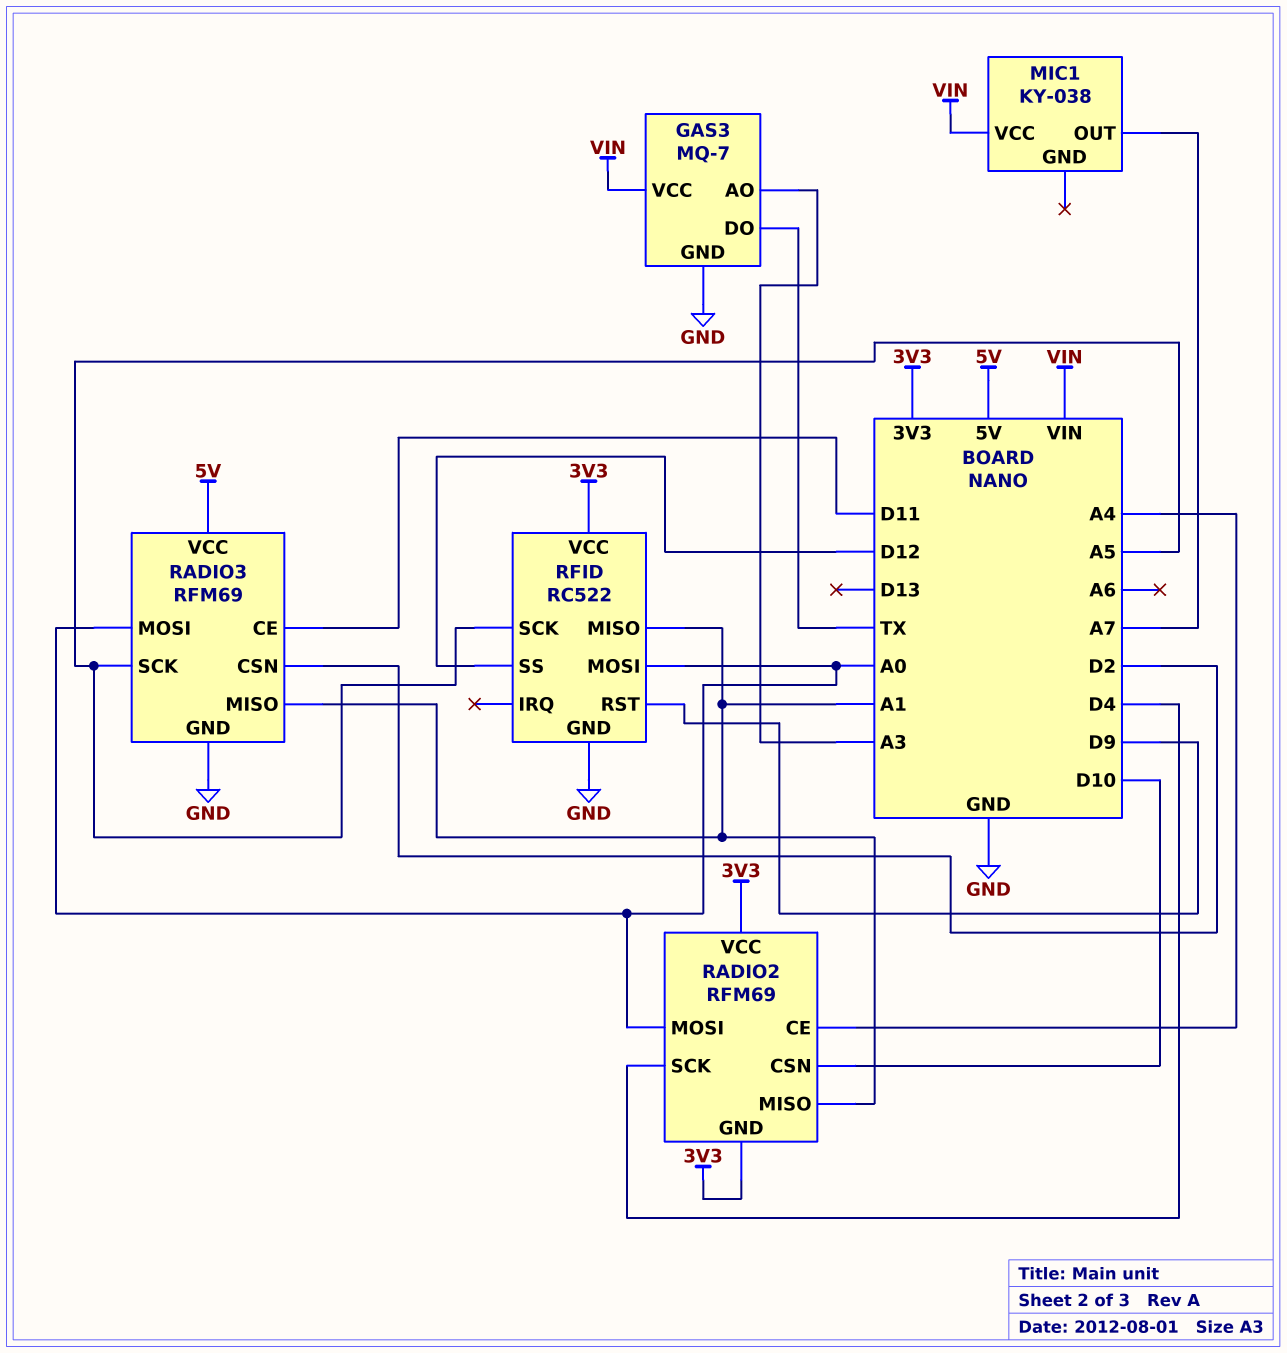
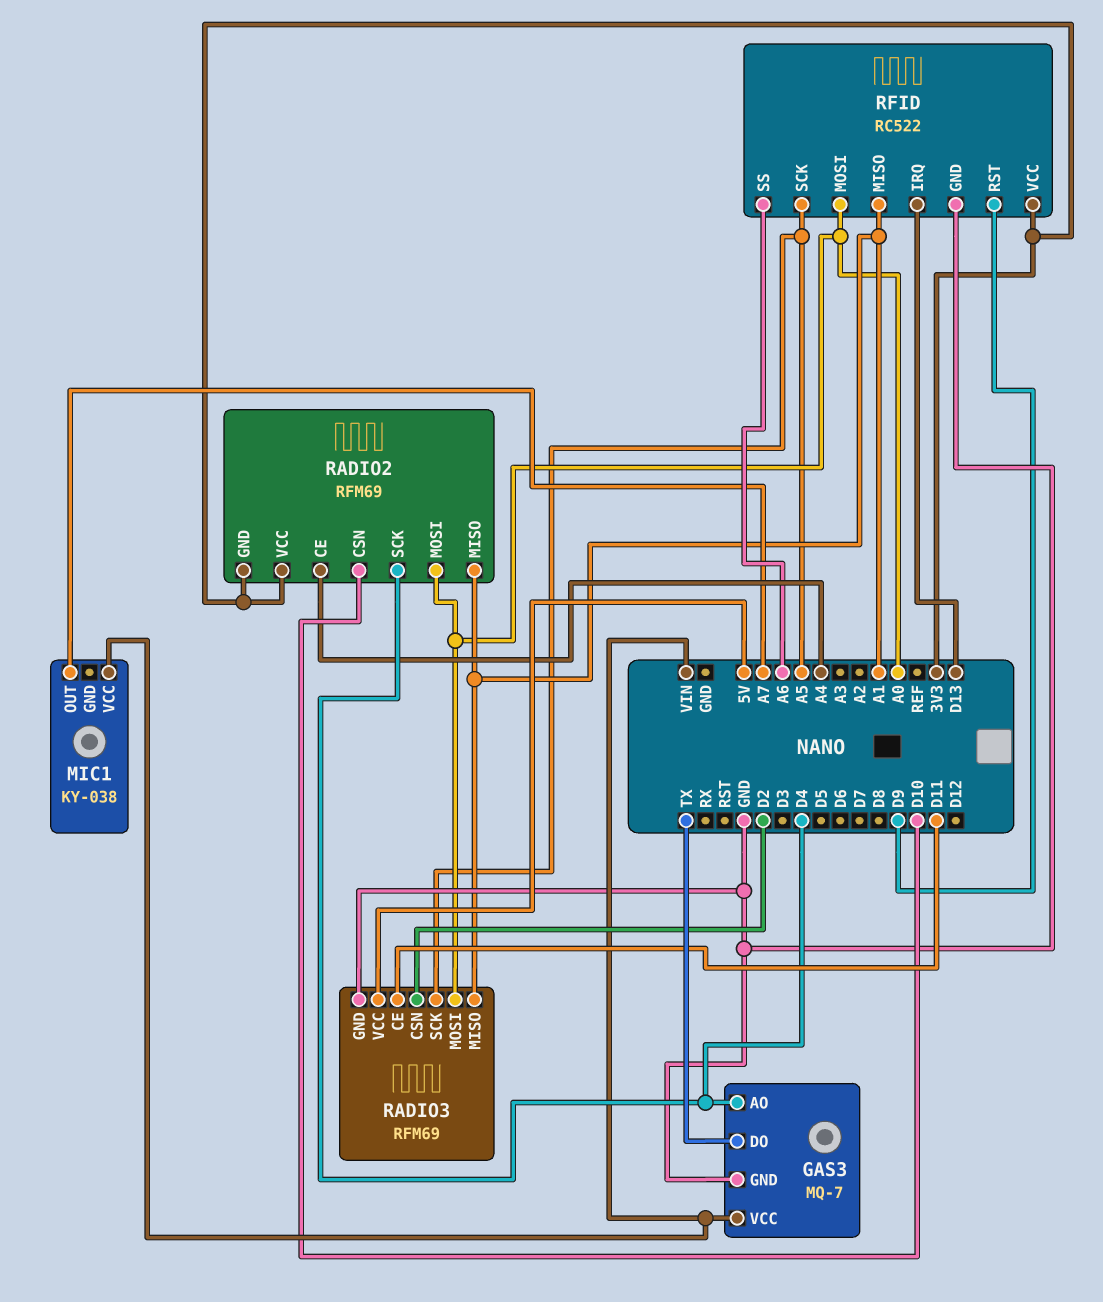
GAS3 pin AO: A3 -> D4
RFID pin IRQ: none -> D13
RFID pin SS: D12 -> A6

